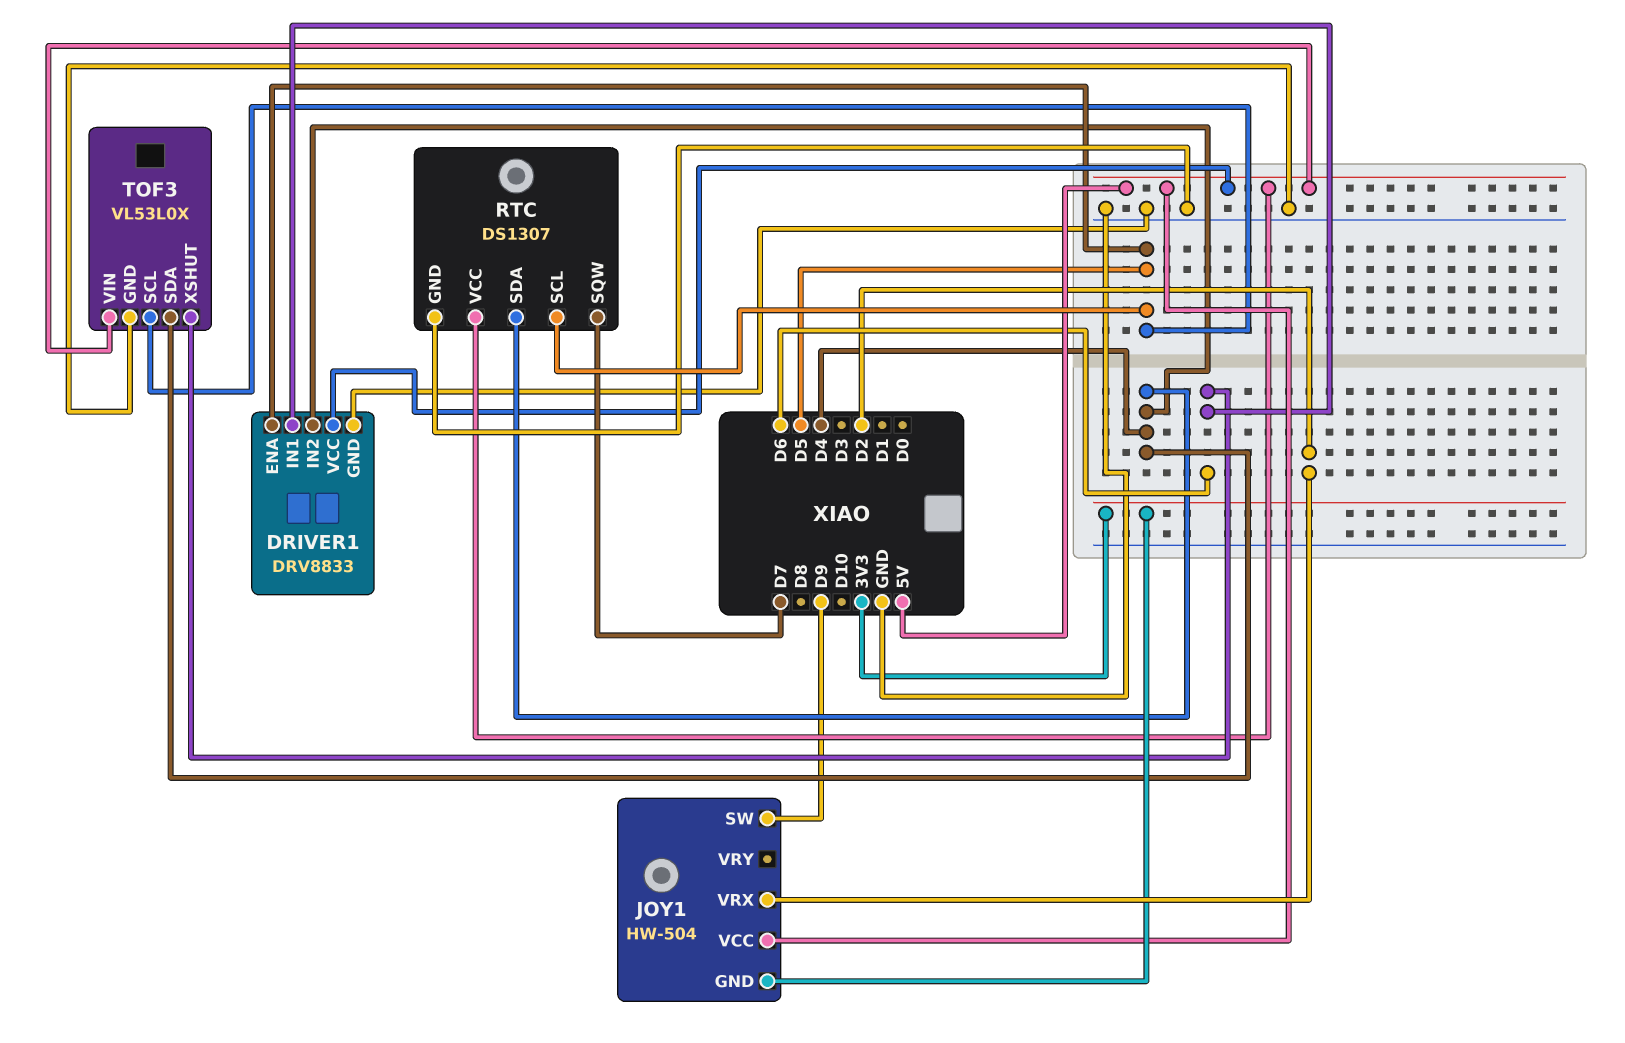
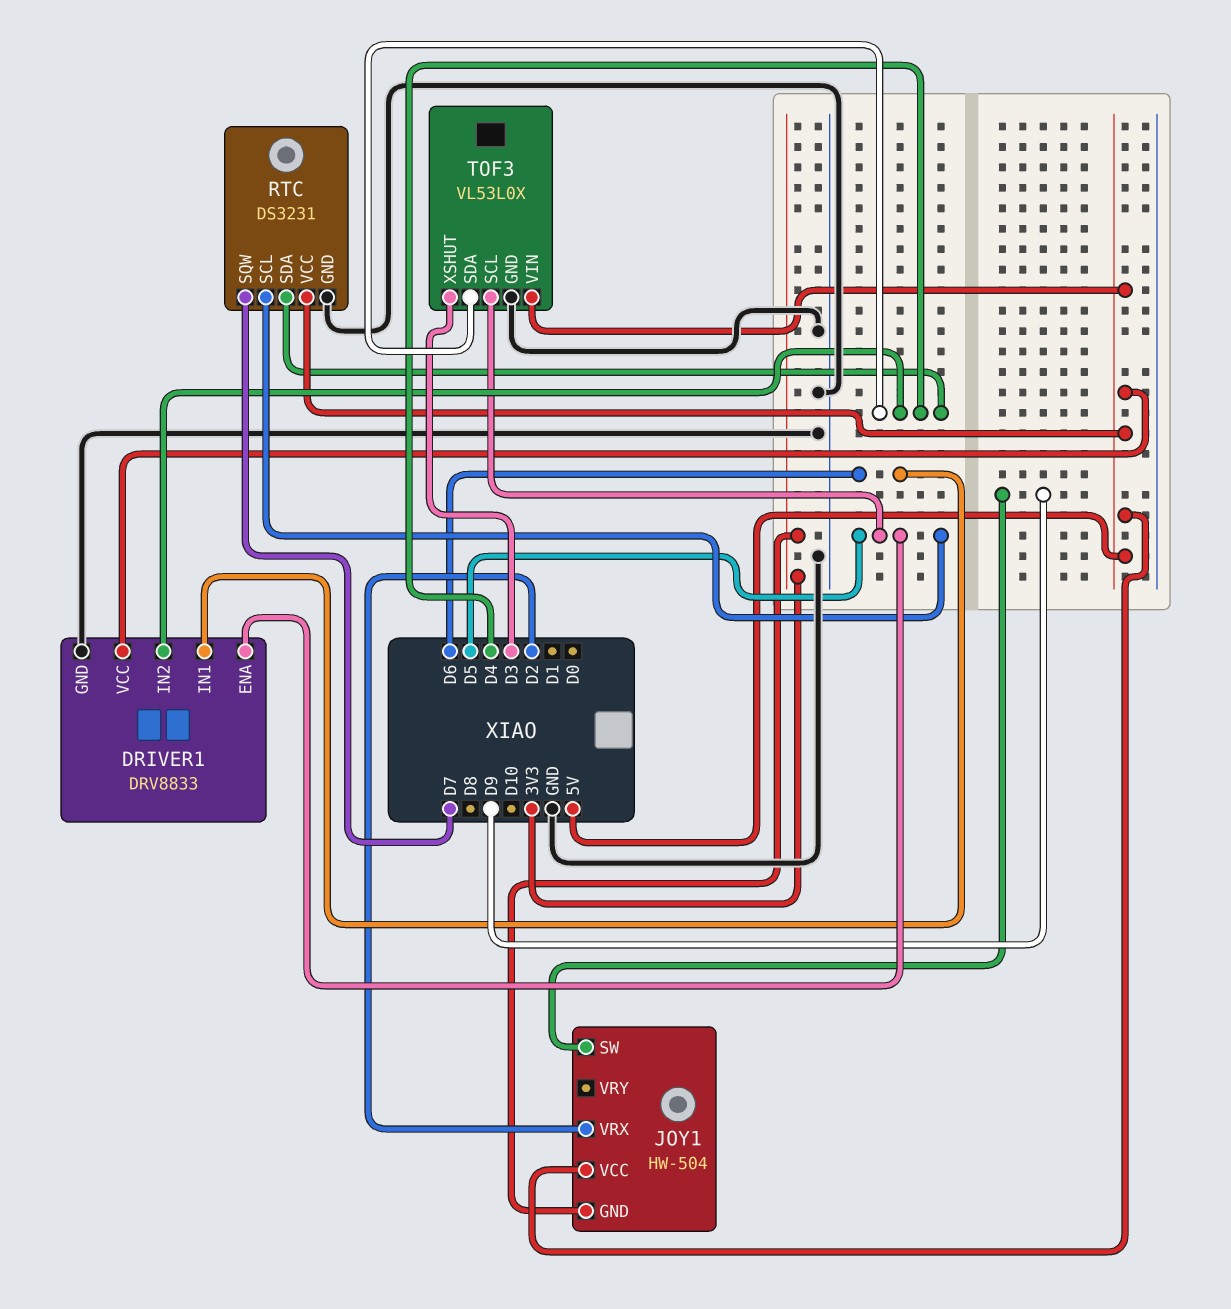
RTC: DS1307 -> DS3231
TOF3 pin XSHUT: D6 -> D3

